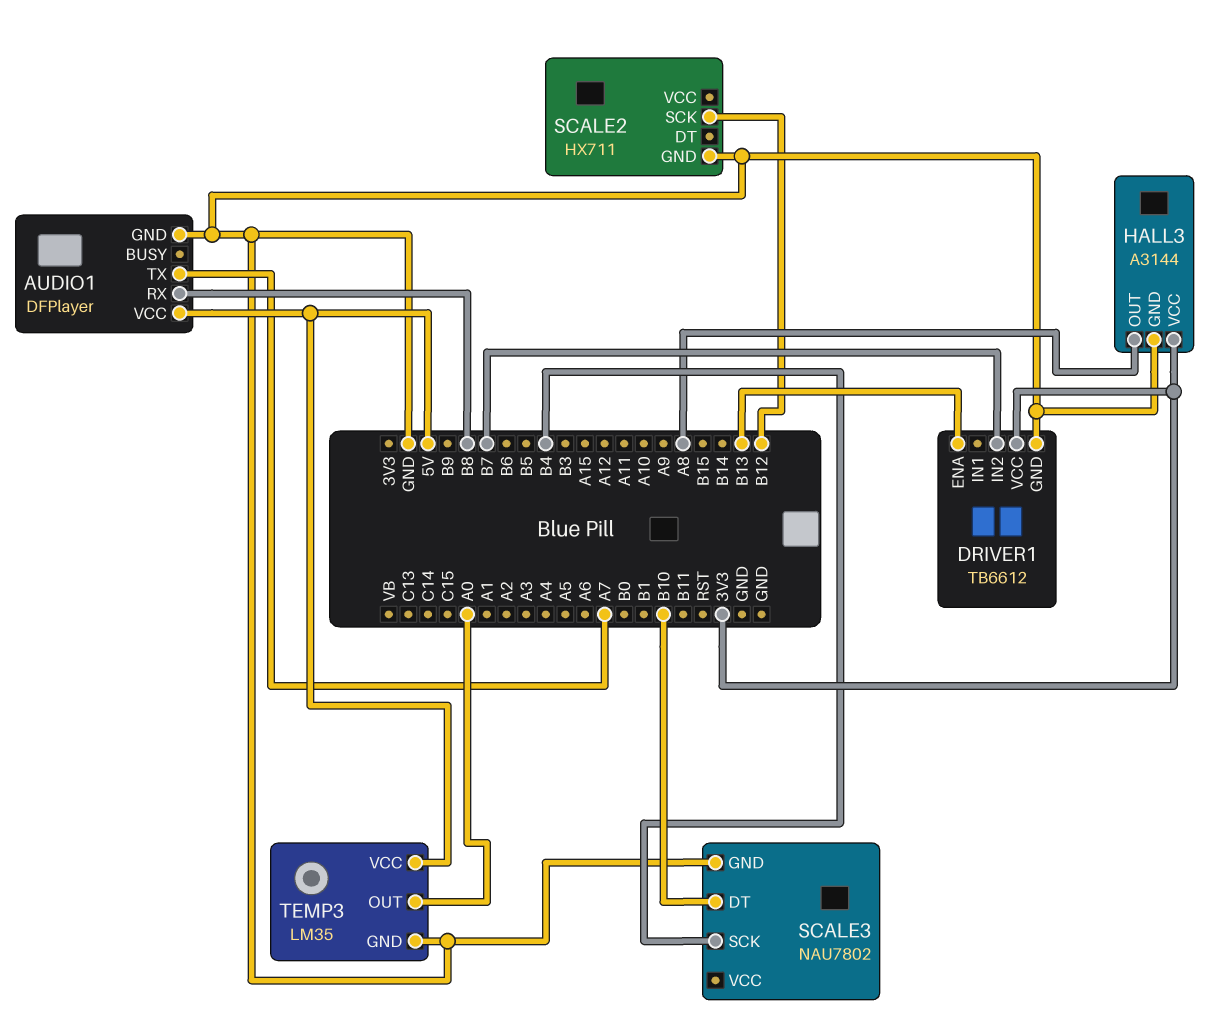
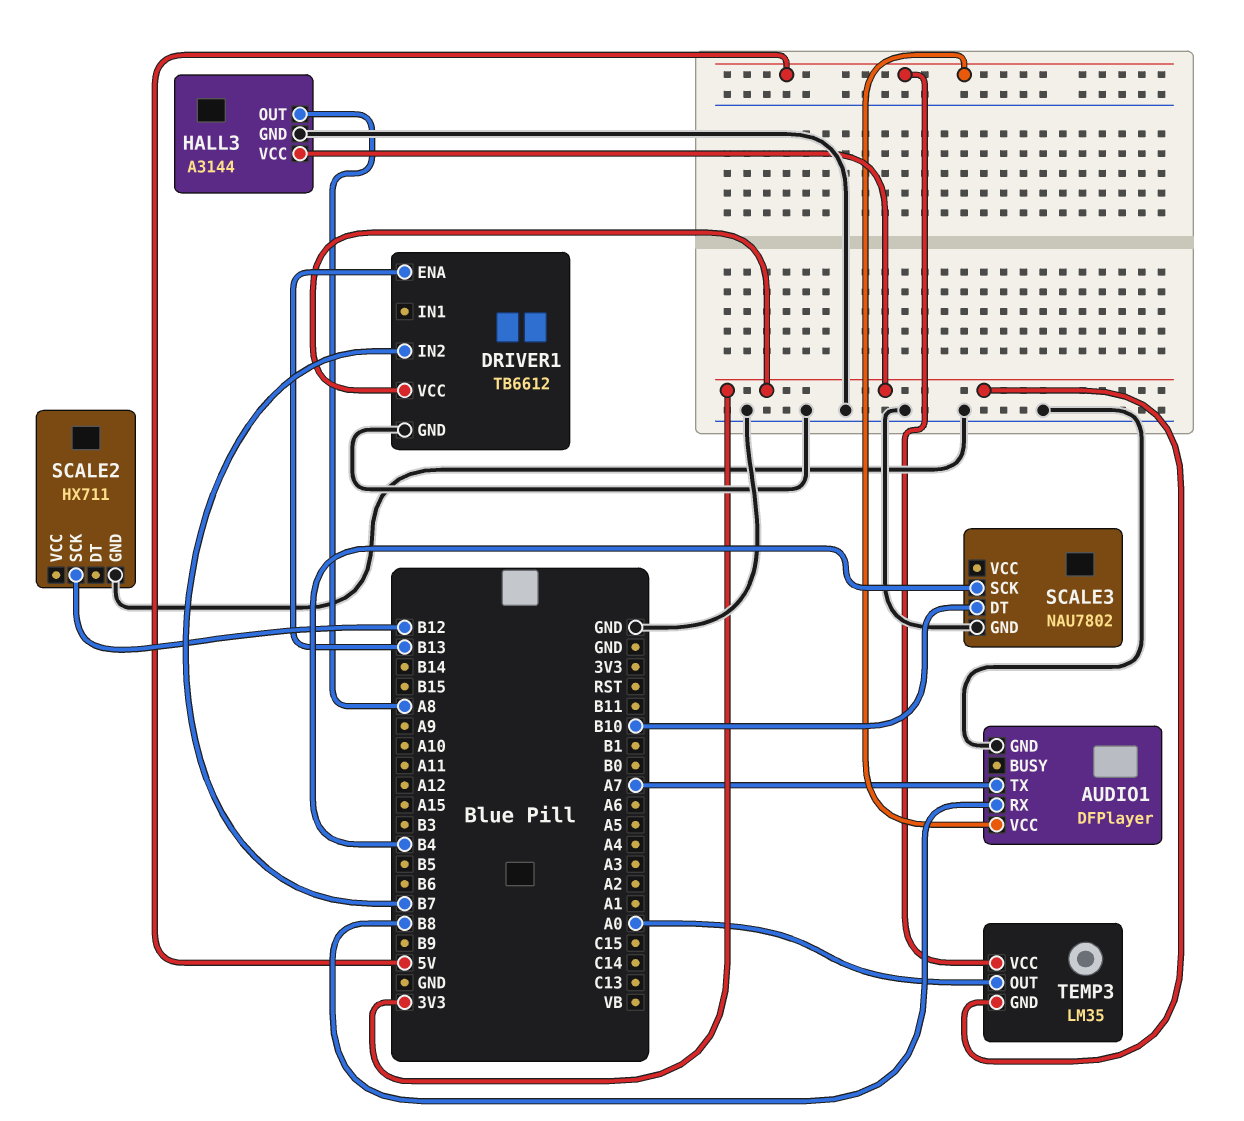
TEMP3 pin GND: GND -> 3V3

